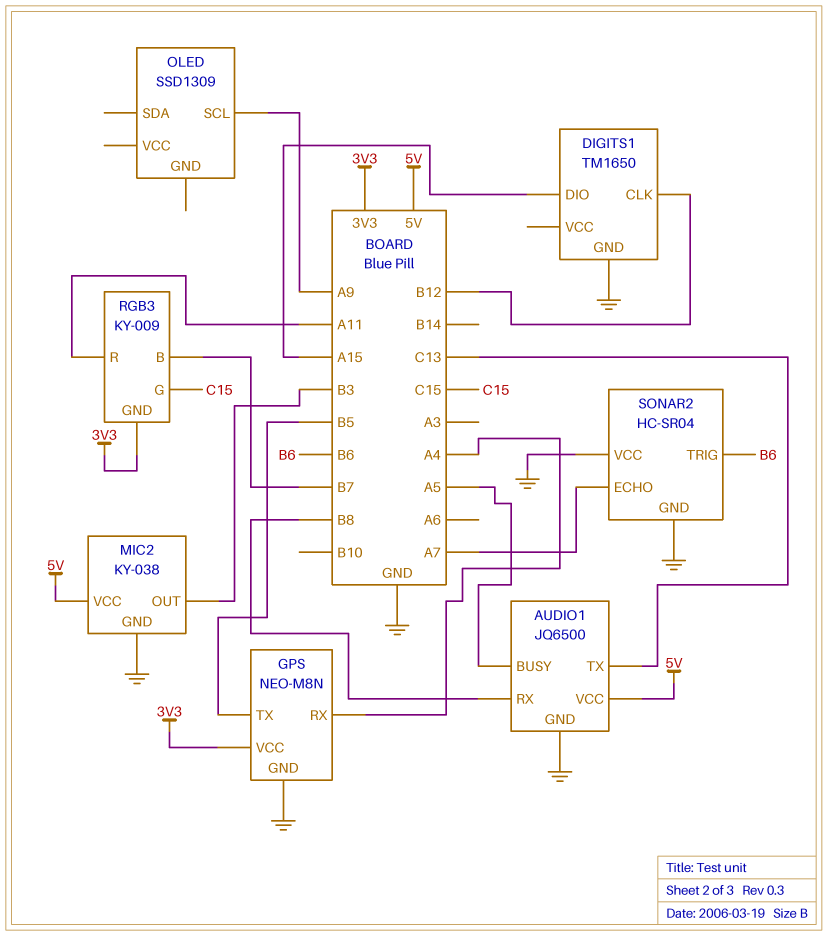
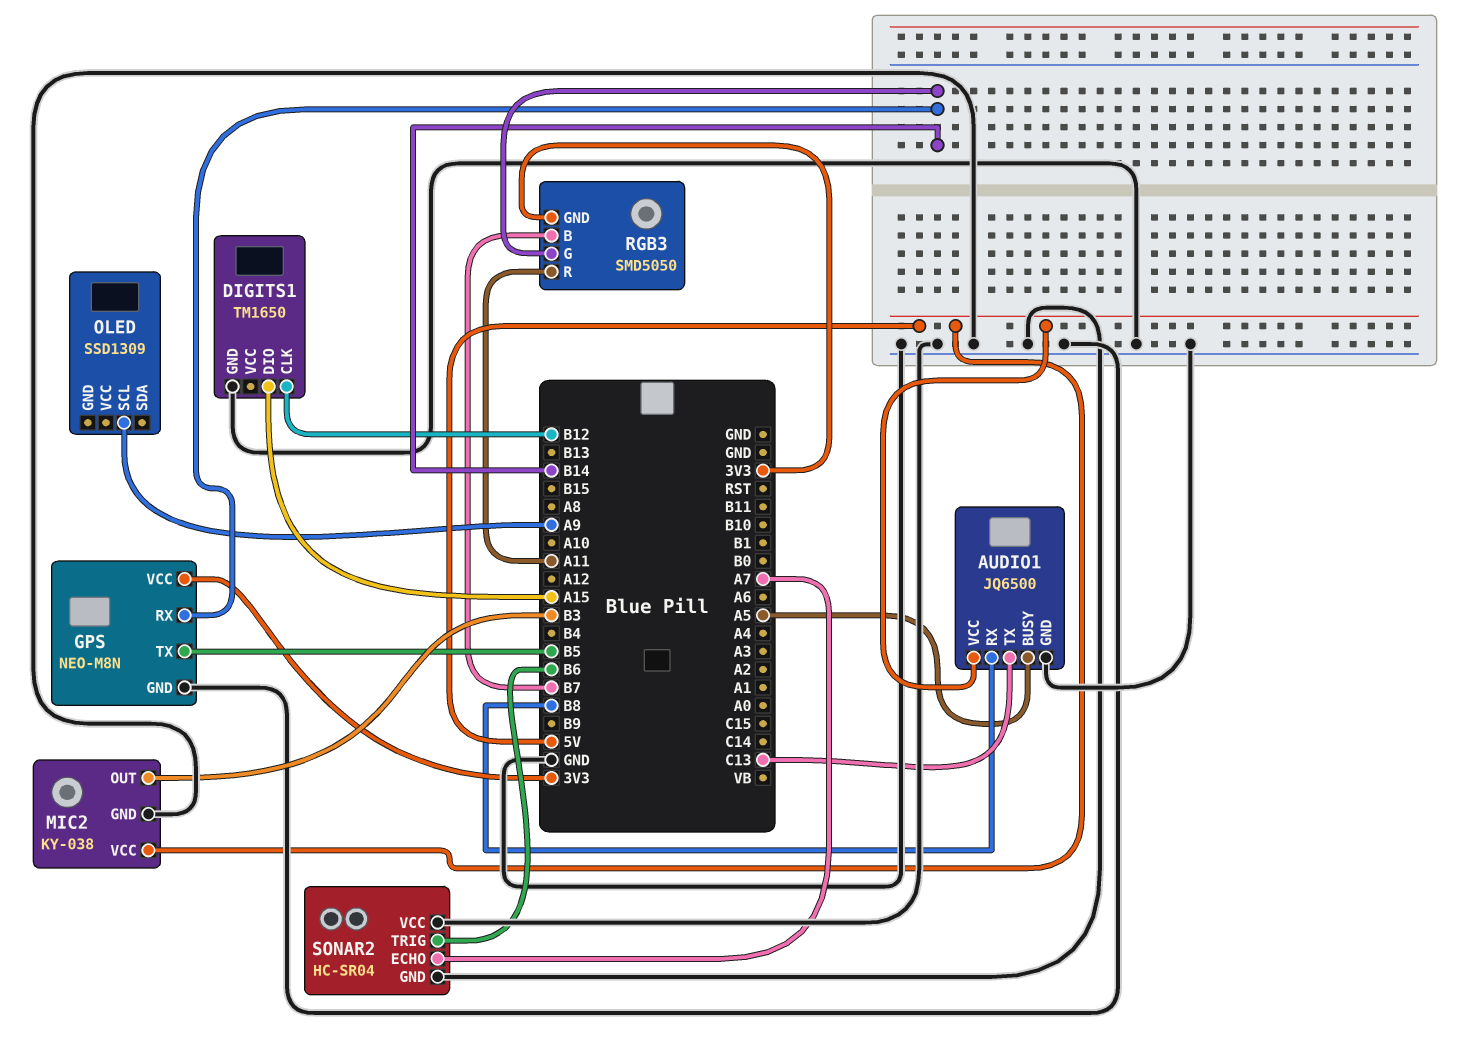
GPS pin RX: A4 -> B14
RGB3: KY-009 -> SMD5050
RGB3 pin G: C15 -> B14

